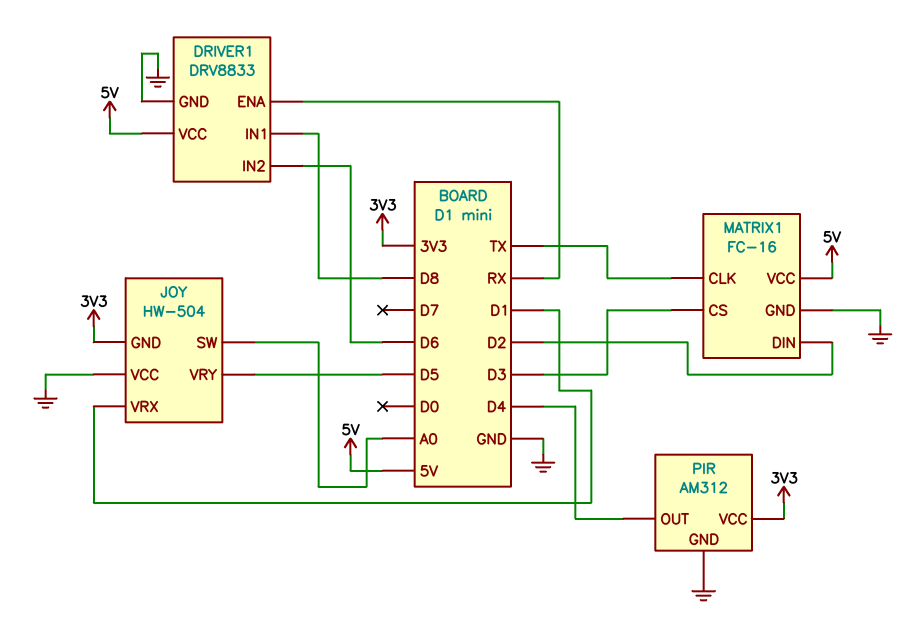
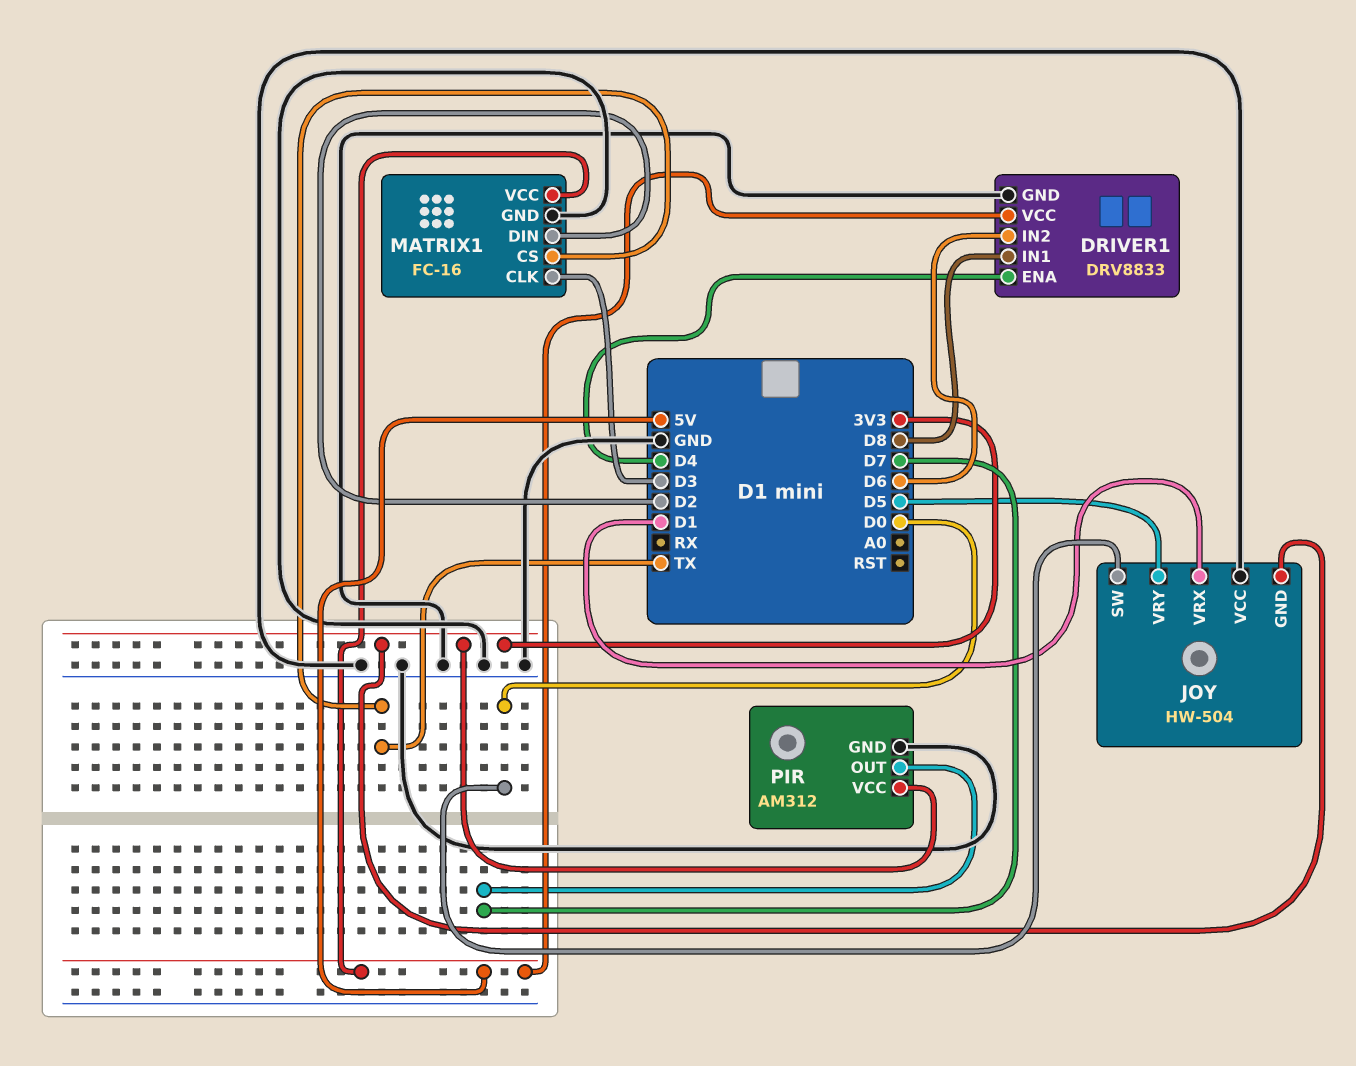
DRIVER1 pin ENA: RX -> D4
JOY pin SW: A0 -> D0
MATRIX1 pin CLK: TX -> D3
MATRIX1 pin CS: D3 -> TX
PIR pin OUT: D4 -> D7

